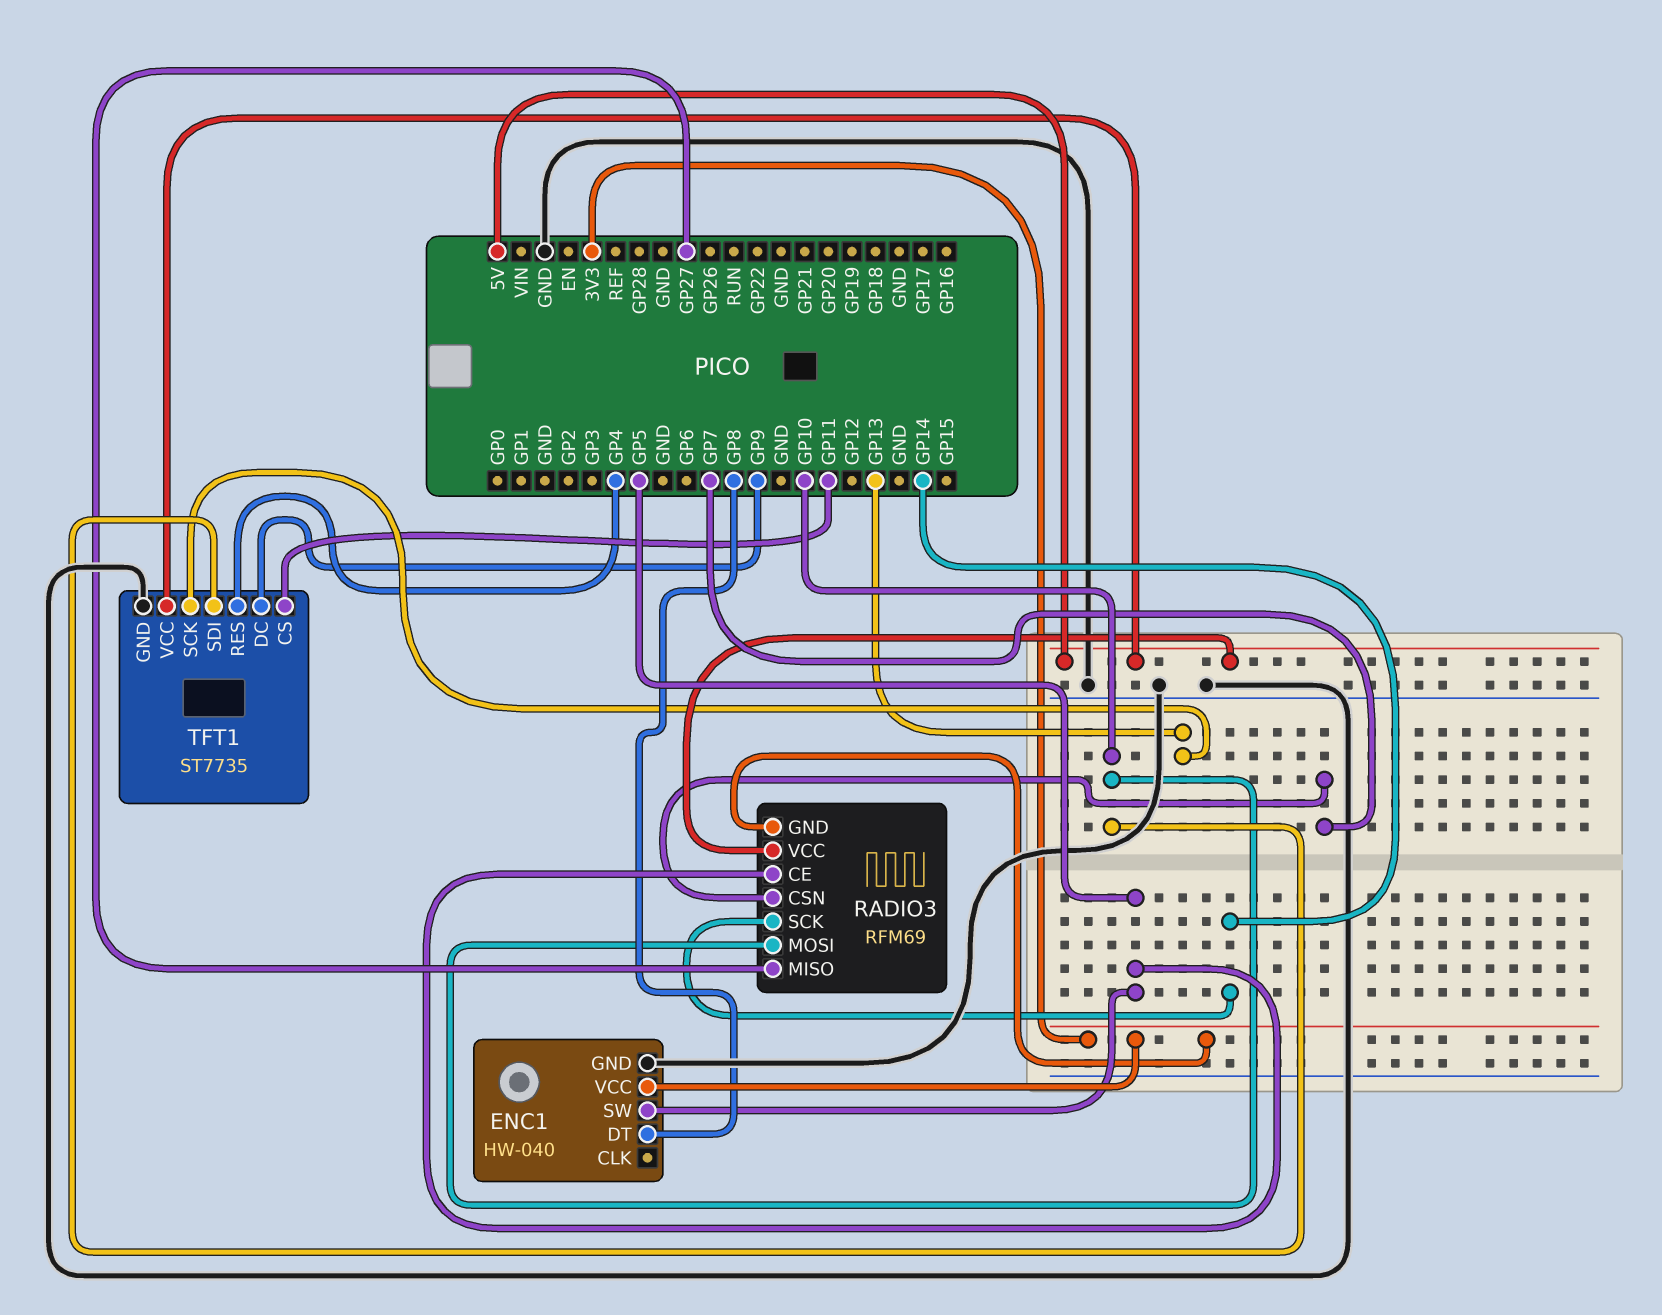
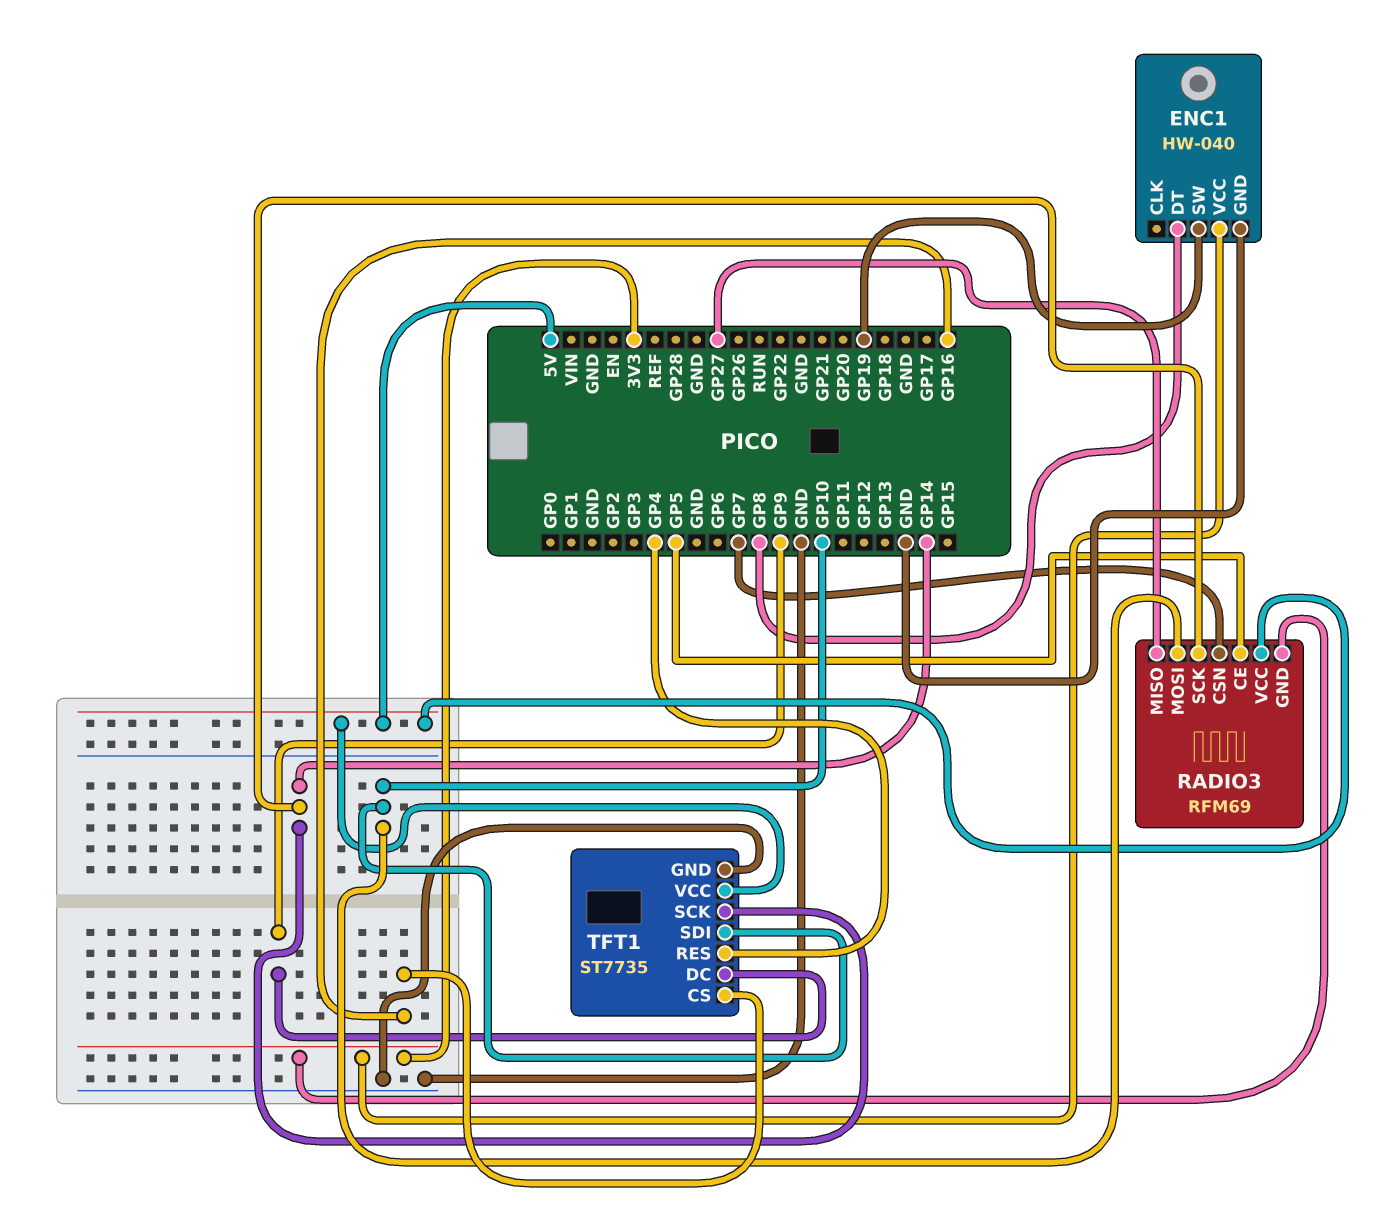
ENC1 pin SW: GP5 -> GP19
TFT1 pin CS: GP11 -> GP16
TFT1 pin SCK: GP13 -> GP14

